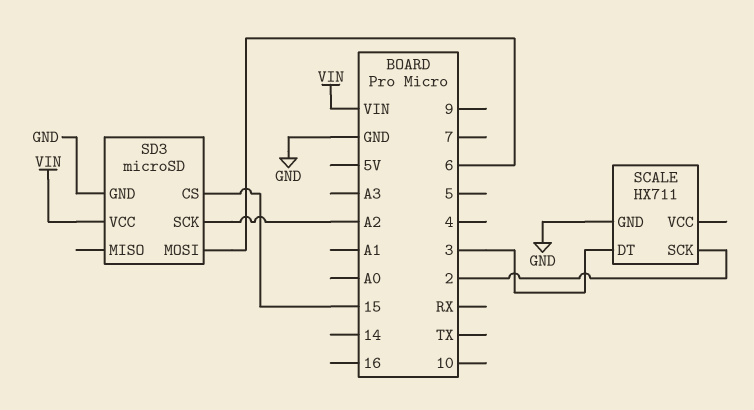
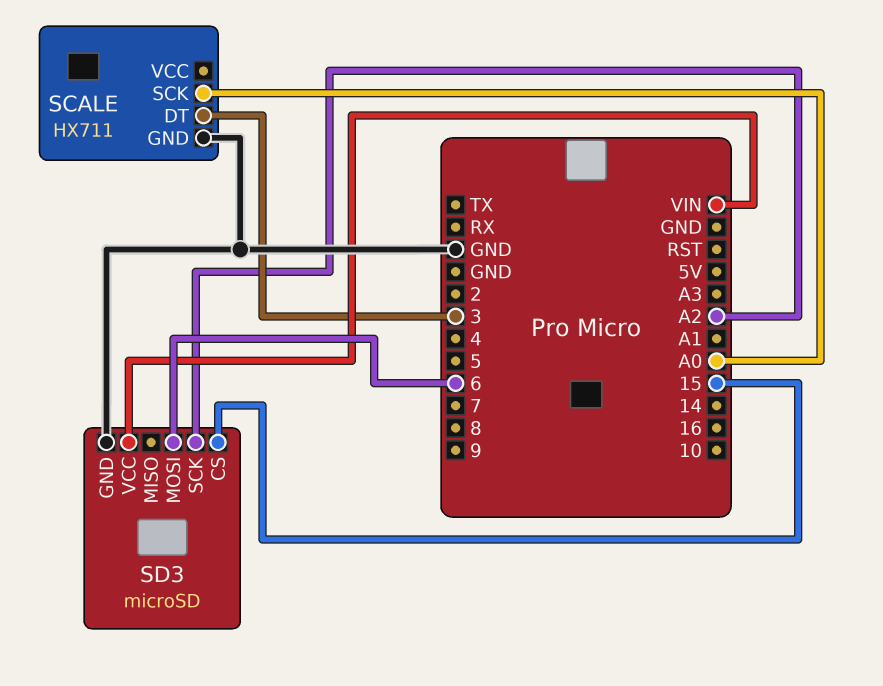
SCALE pin SCK: 2 -> A0

